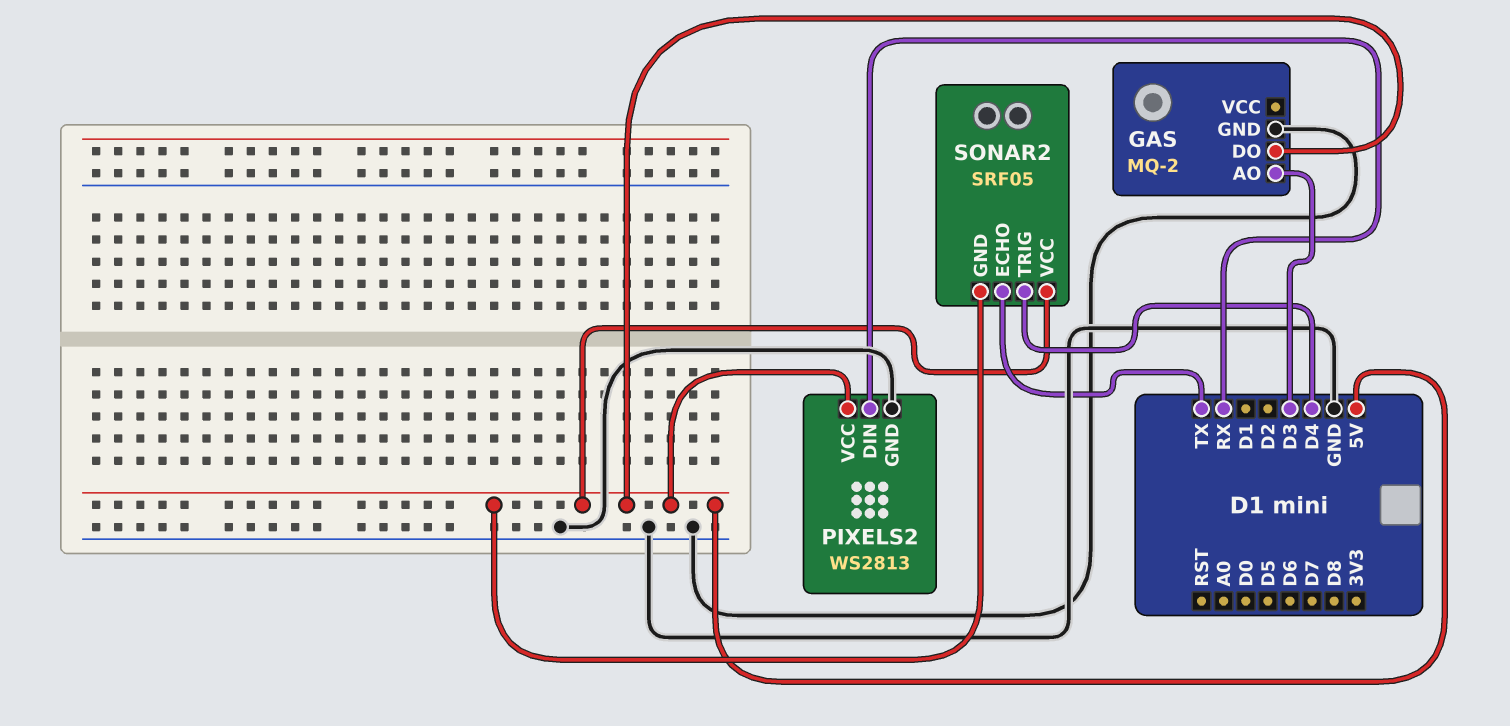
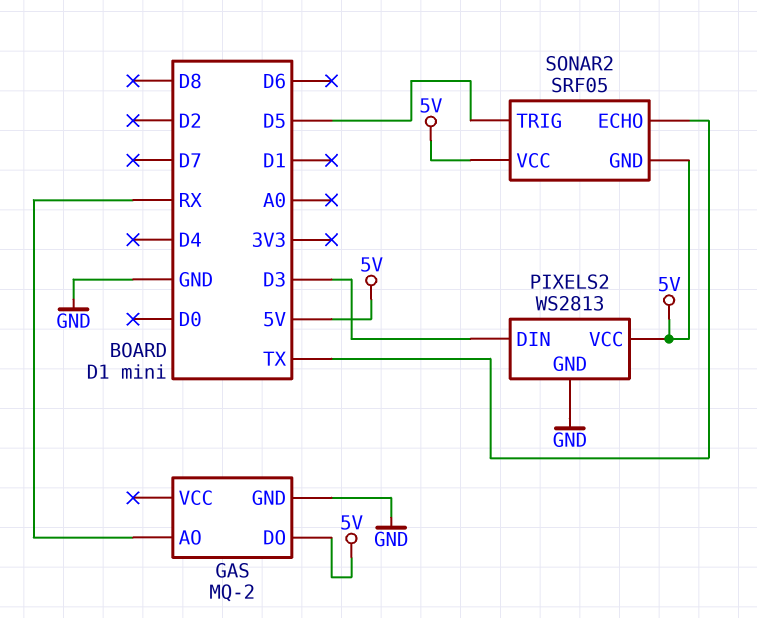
GAS pin AO: D3 -> RX
PIXELS2 pin DIN: RX -> D3
SONAR2 pin TRIG: D4 -> D5

